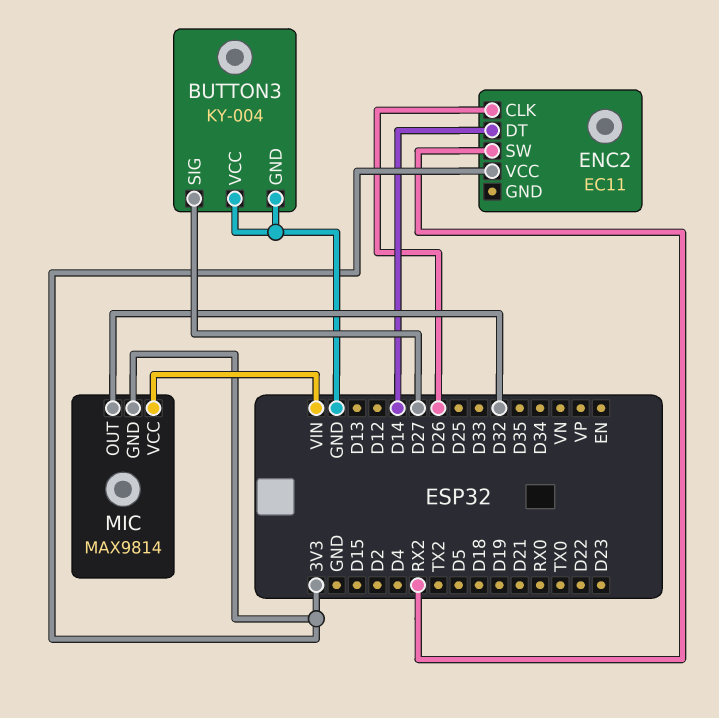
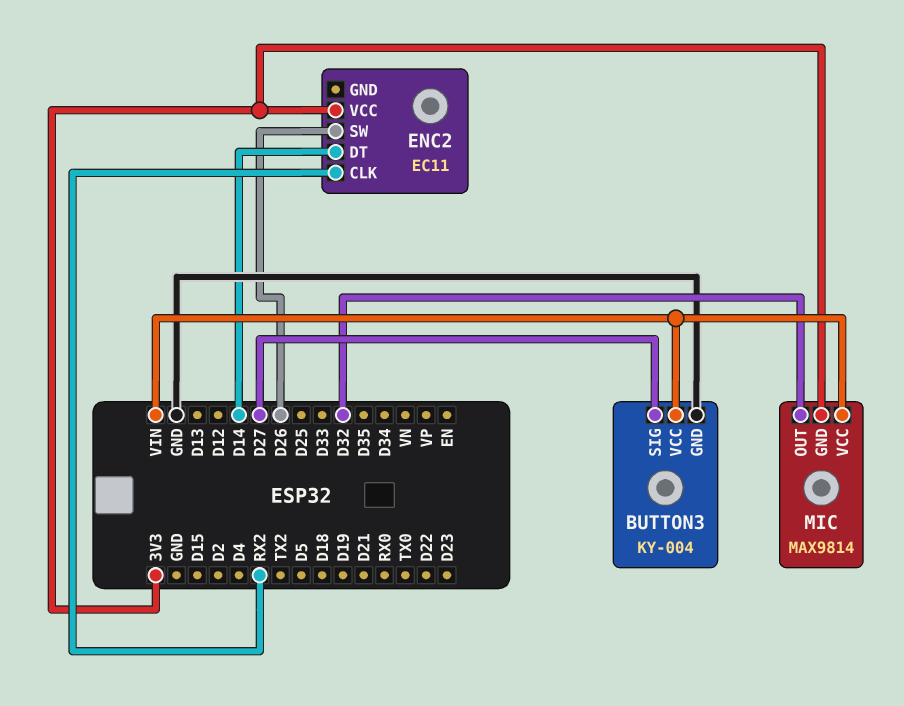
BUTTON3 pin VCC: GND -> VIN
ENC2 pin CLK: D26 -> RX2
ENC2 pin SW: RX2 -> D26

